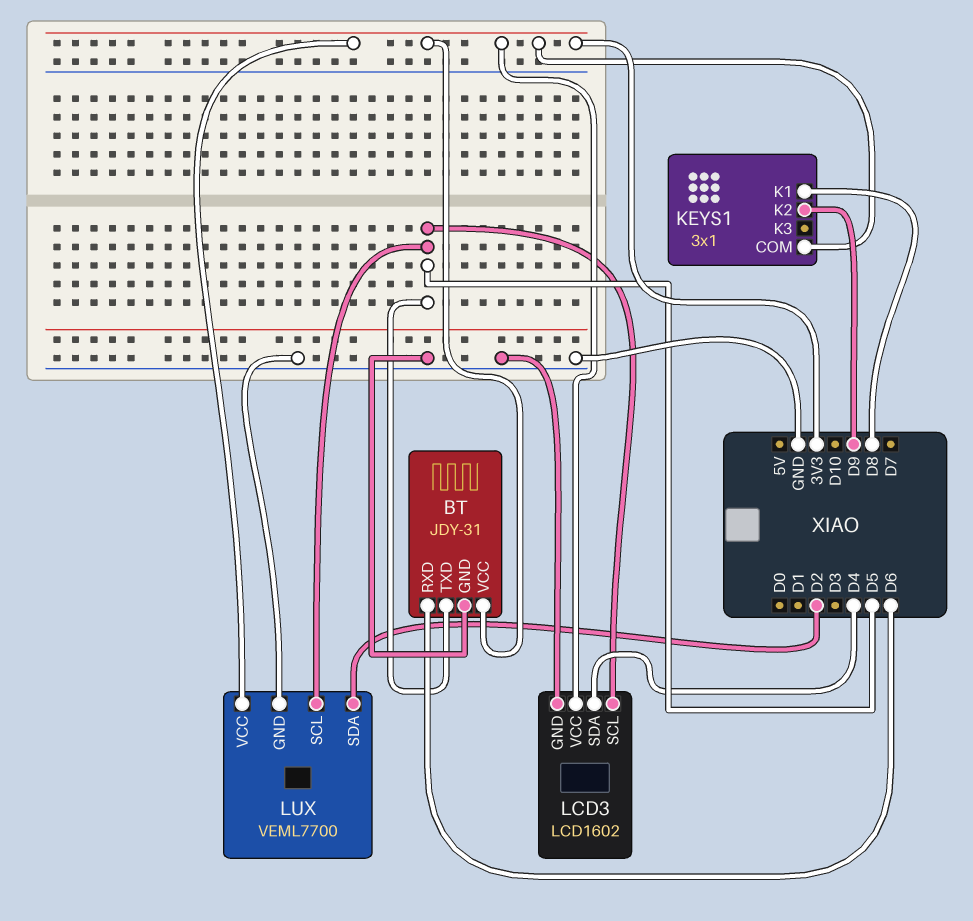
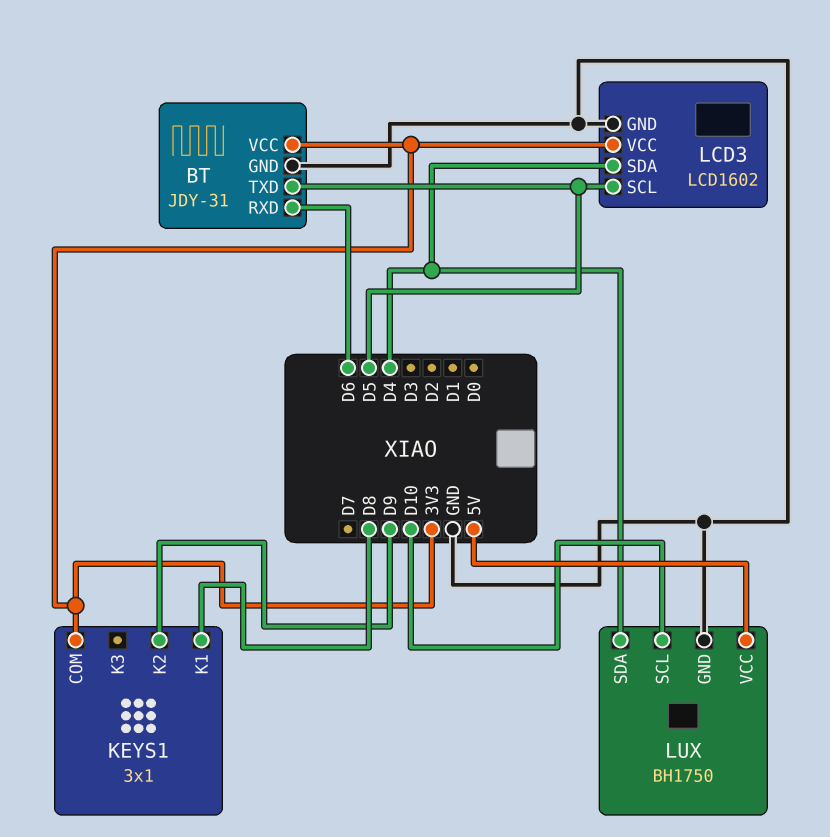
LUX: VEML7700 -> BH1750
LUX pin SCL: D5 -> D10
LUX pin SDA: D2 -> D4
LUX pin VCC: 3V3 -> 5V

